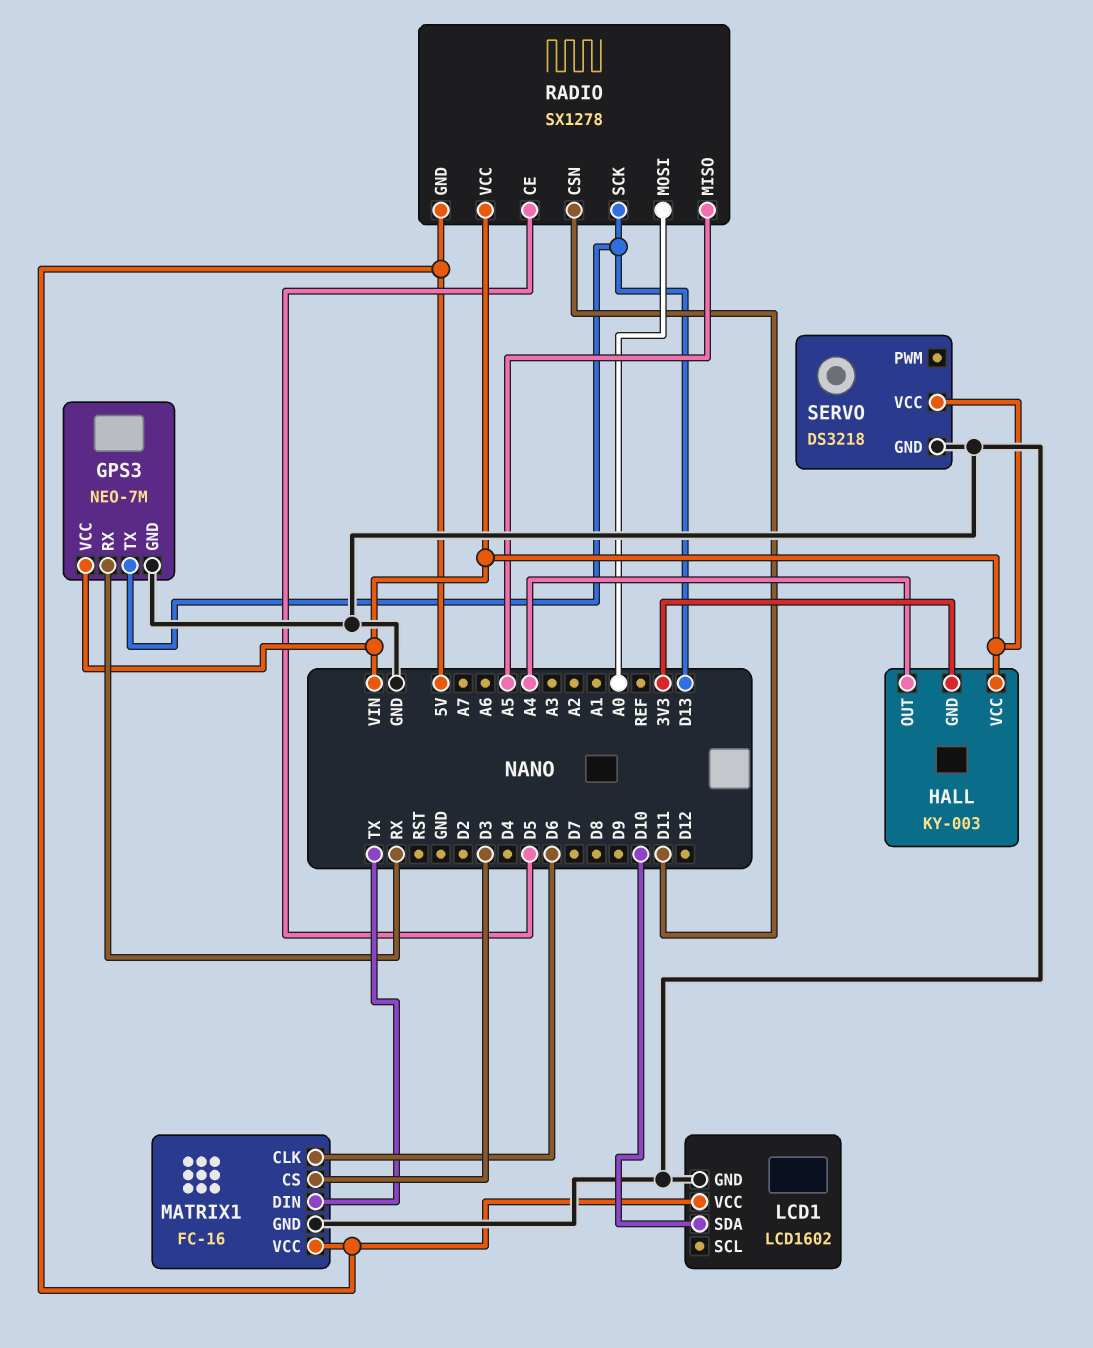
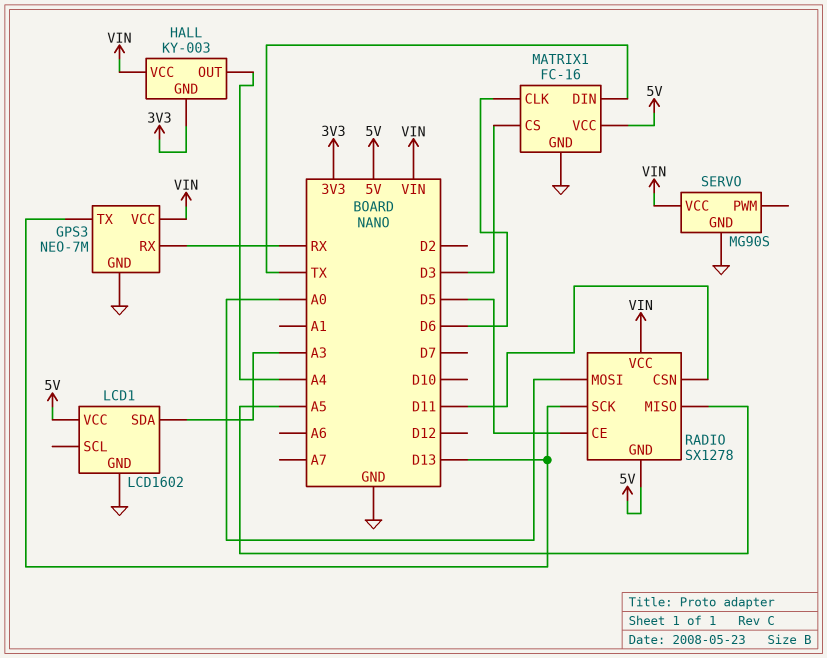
LCD1 pin SDA: D10 -> A3
SERVO: DS3218 -> MG90S

